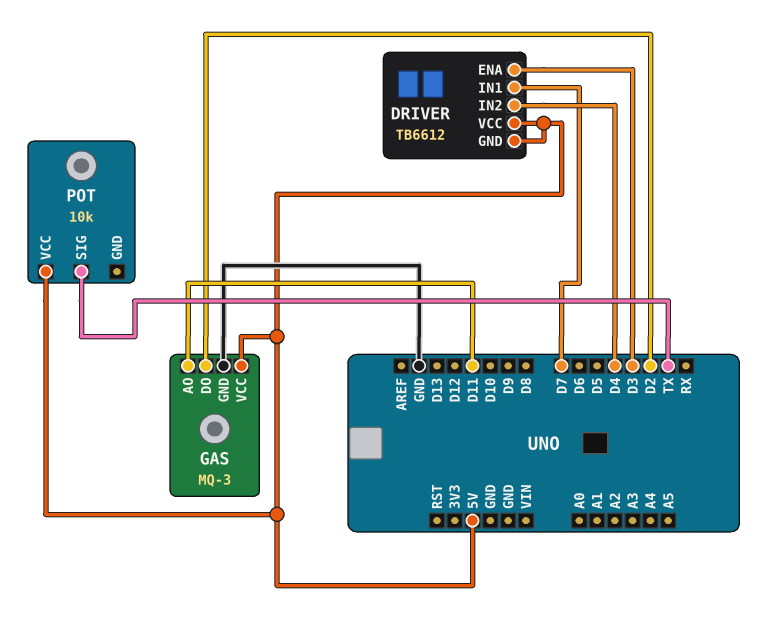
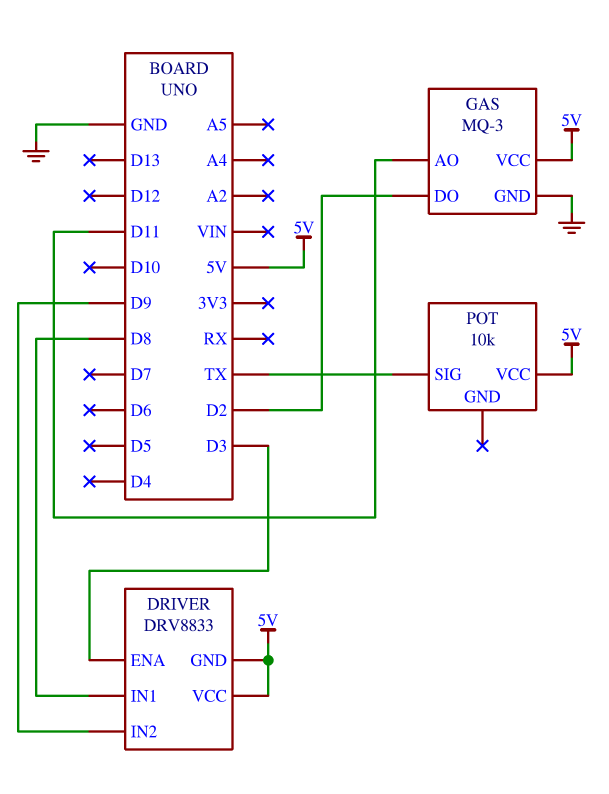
DRIVER: TB6612 -> DRV8833
DRIVER pin IN1: D7 -> D8
DRIVER pin IN2: D4 -> D9

